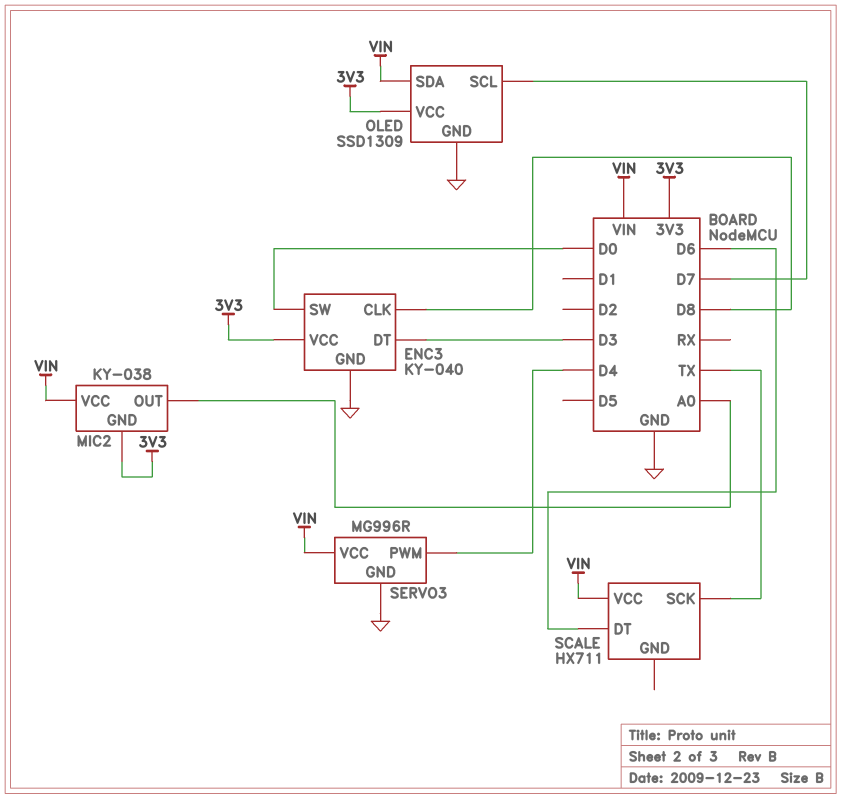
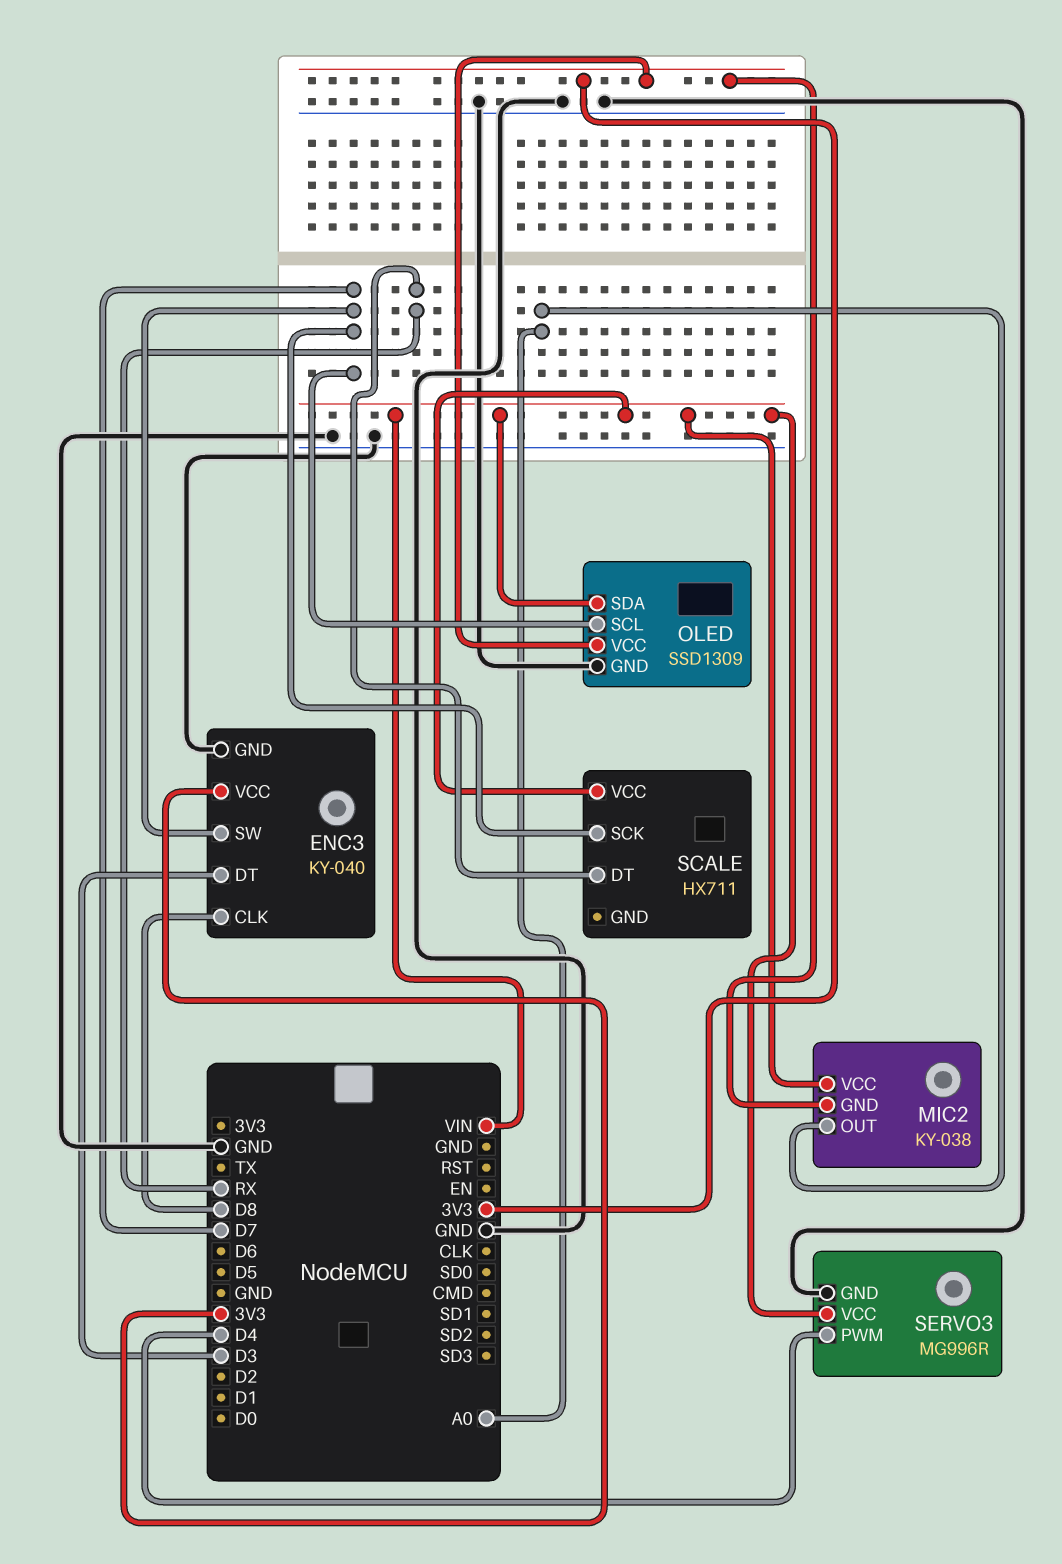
ENC3 pin SW: D0 -> D7
SCALE pin DT: D6 -> RX
SCALE pin SCK: TX -> D7

